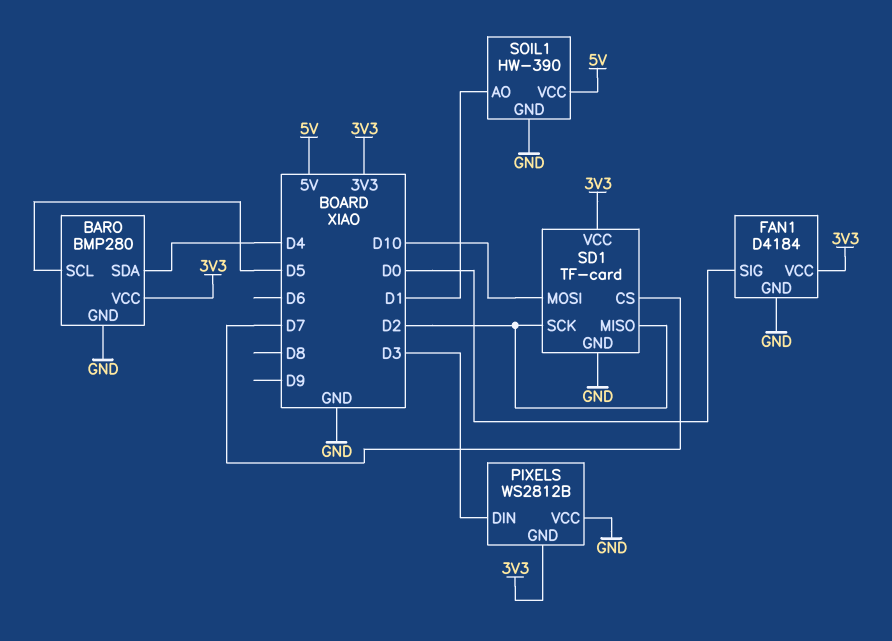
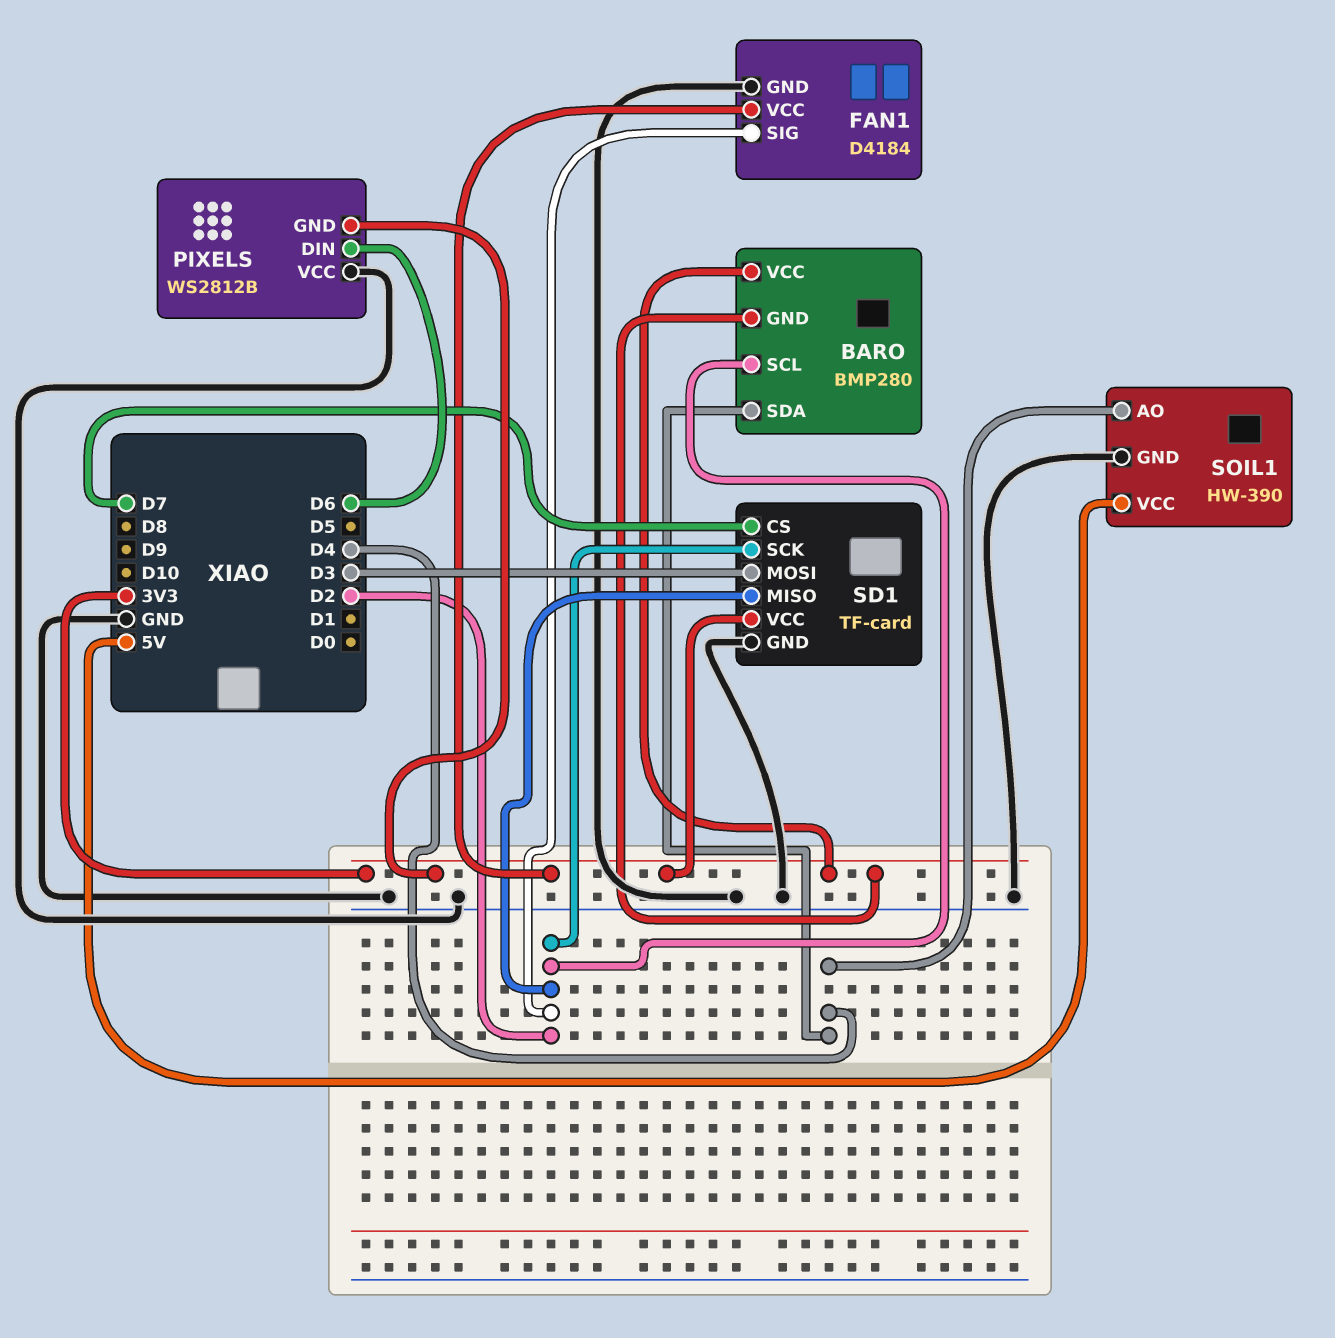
BARO pin GND: GND -> 3V3
BARO pin SCL: D5 -> D2
FAN1 pin SIG: D0 -> D2
PIXELS pin DIN: D3 -> D6
SD1 pin MOSI: D10 -> D3
SOIL1 pin AO: D1 -> D4

